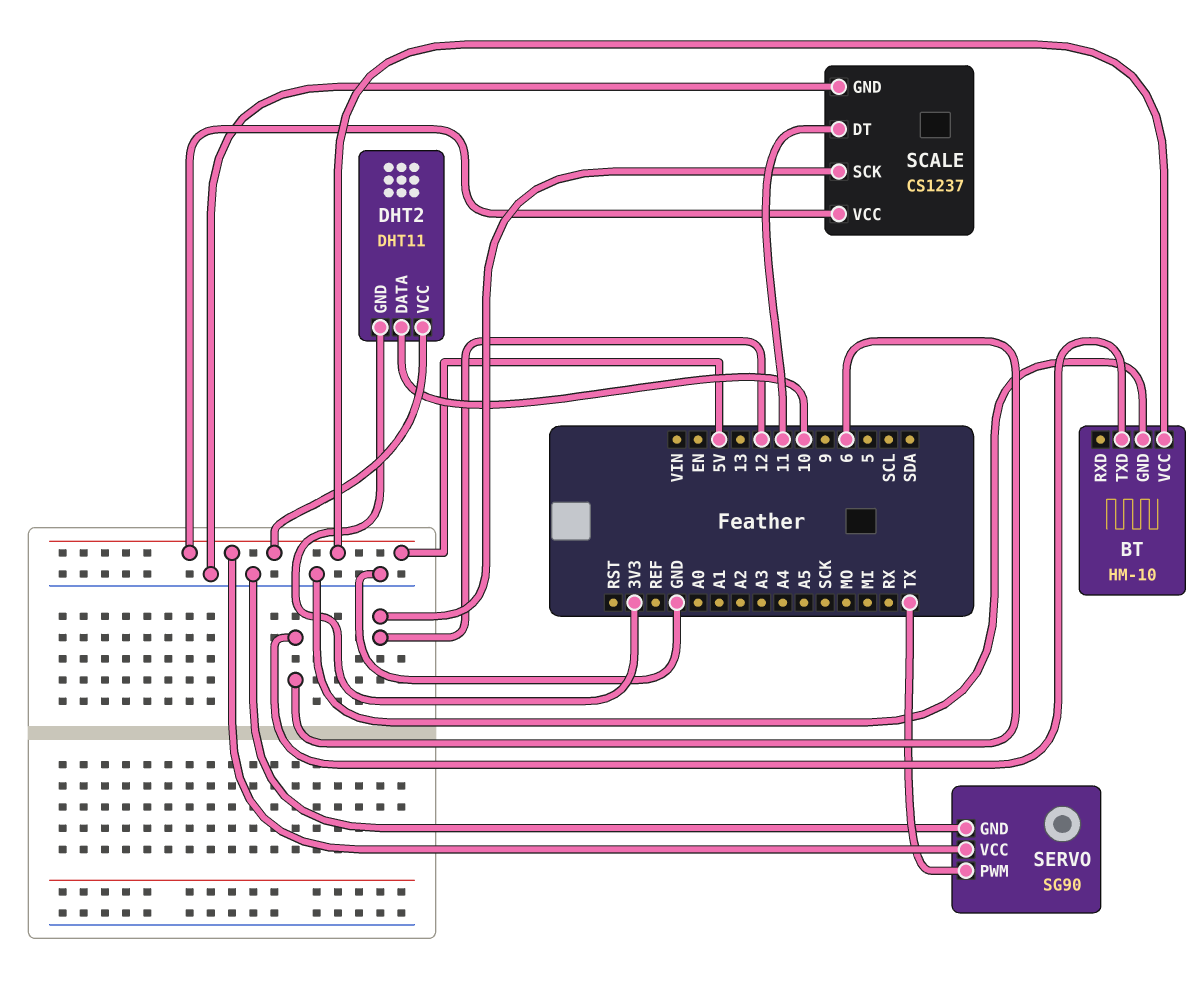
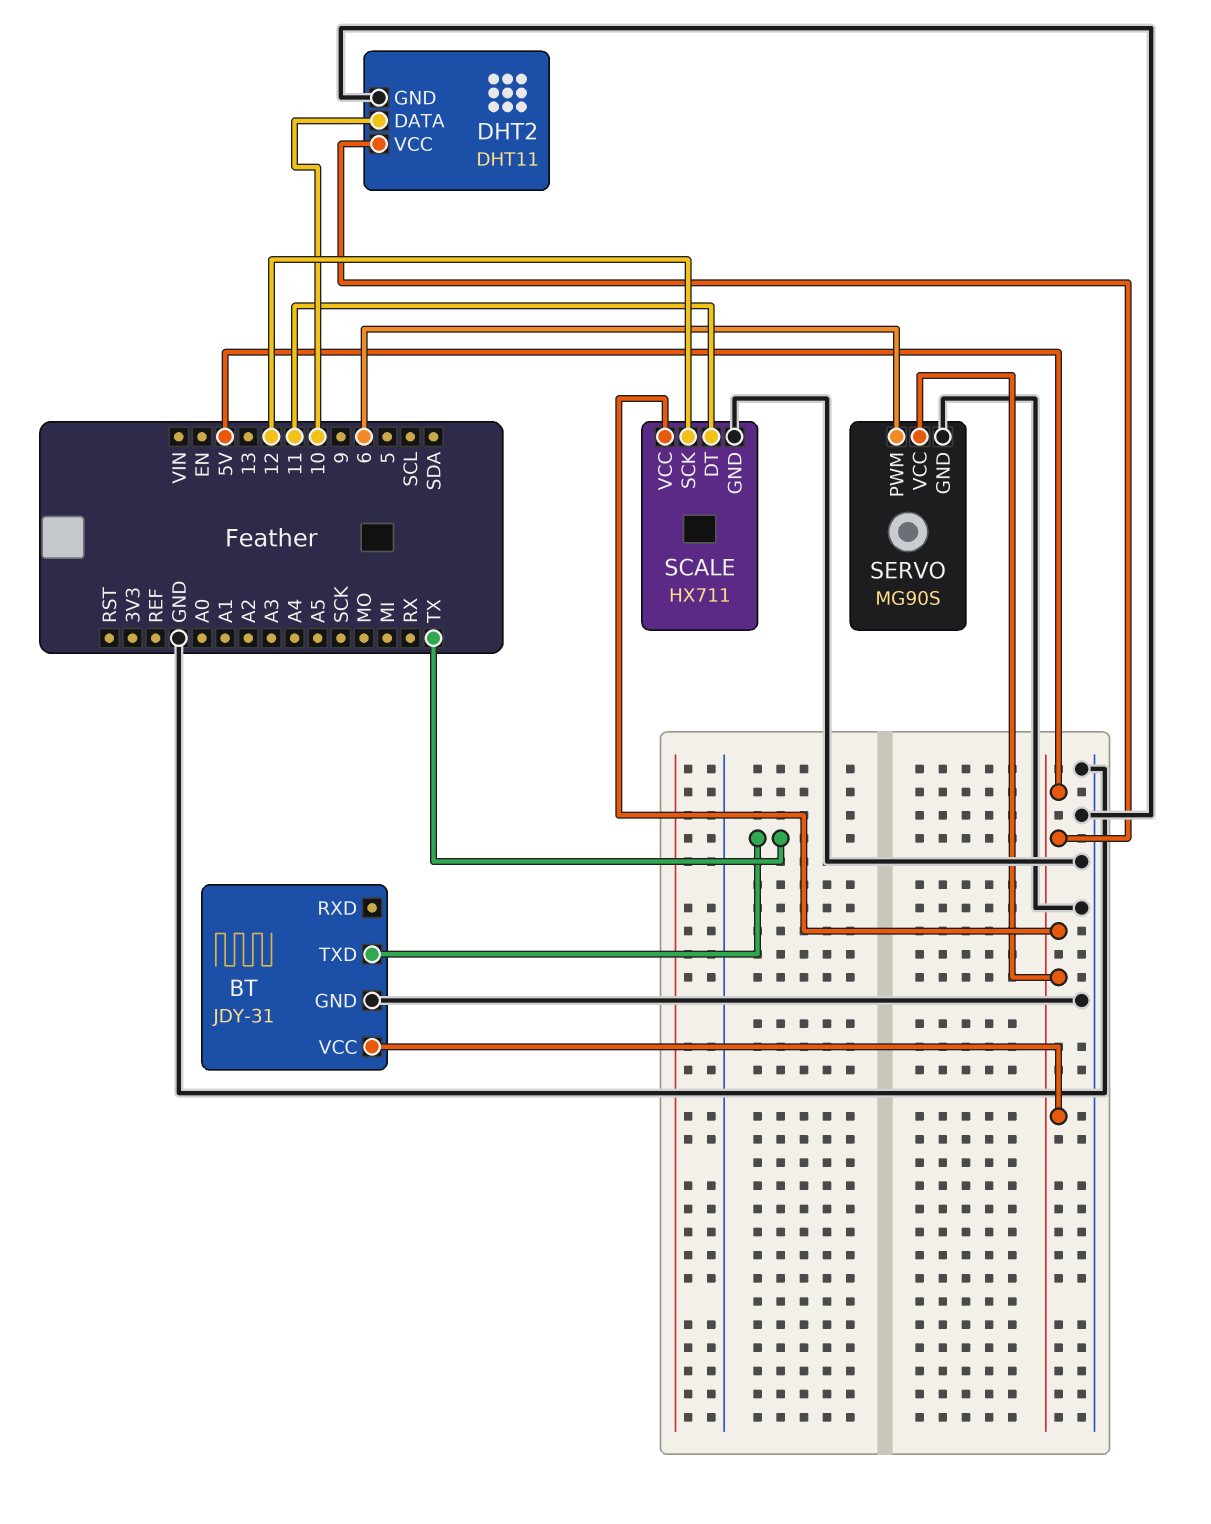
BT: HM-10 -> JDY-31
BT pin TXD: 6 -> TX
DHT2 pin GND: 3V3 -> GND
SCALE: CS1237 -> HX711
SERVO: SG90 -> MG90S
SERVO pin PWM: TX -> 6

